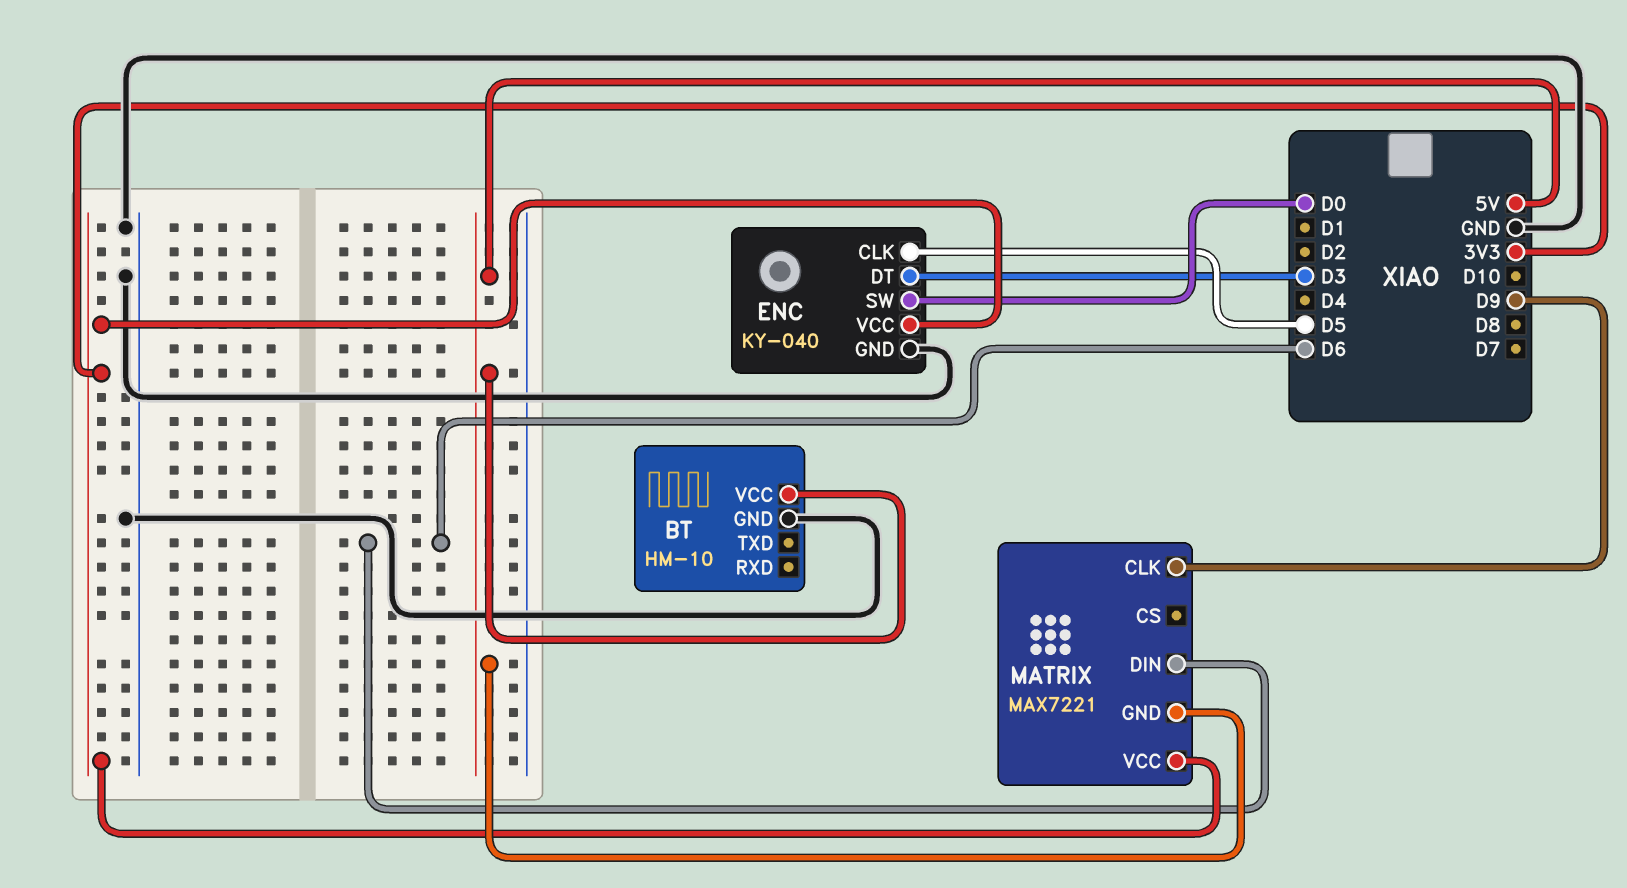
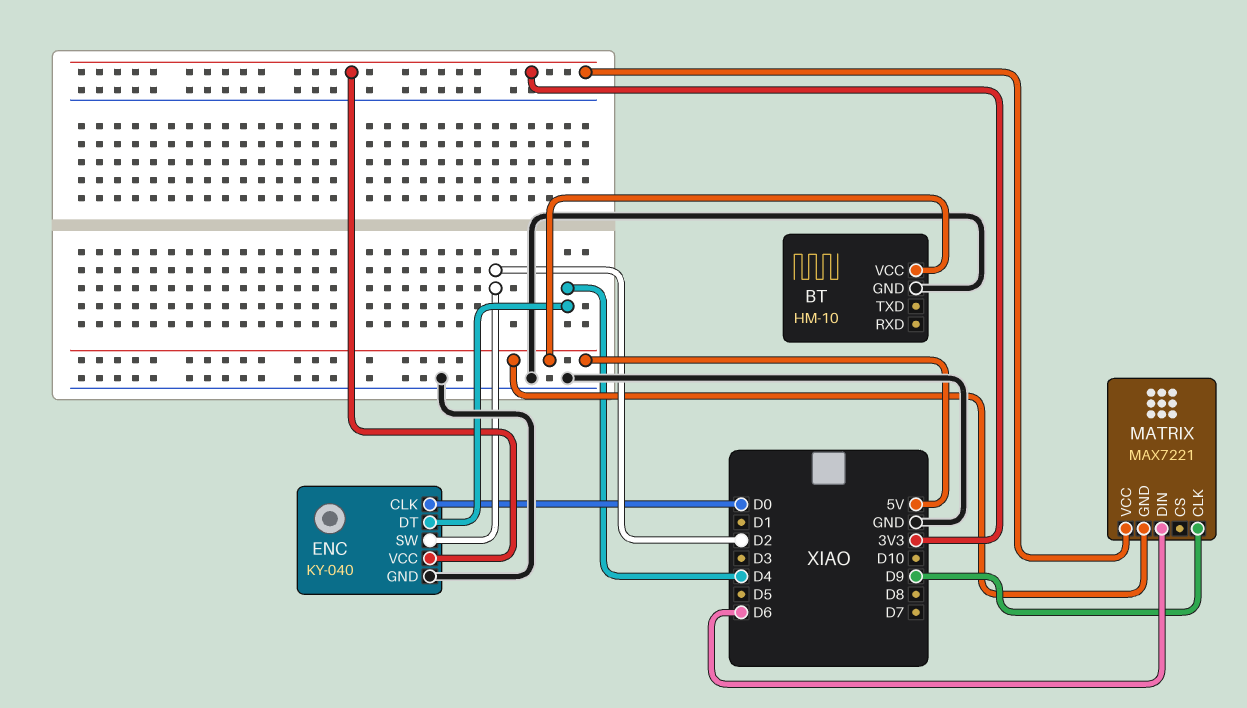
ENC pin CLK: D5 -> D0
ENC pin DT: D3 -> D4
ENC pin SW: D0 -> D2

